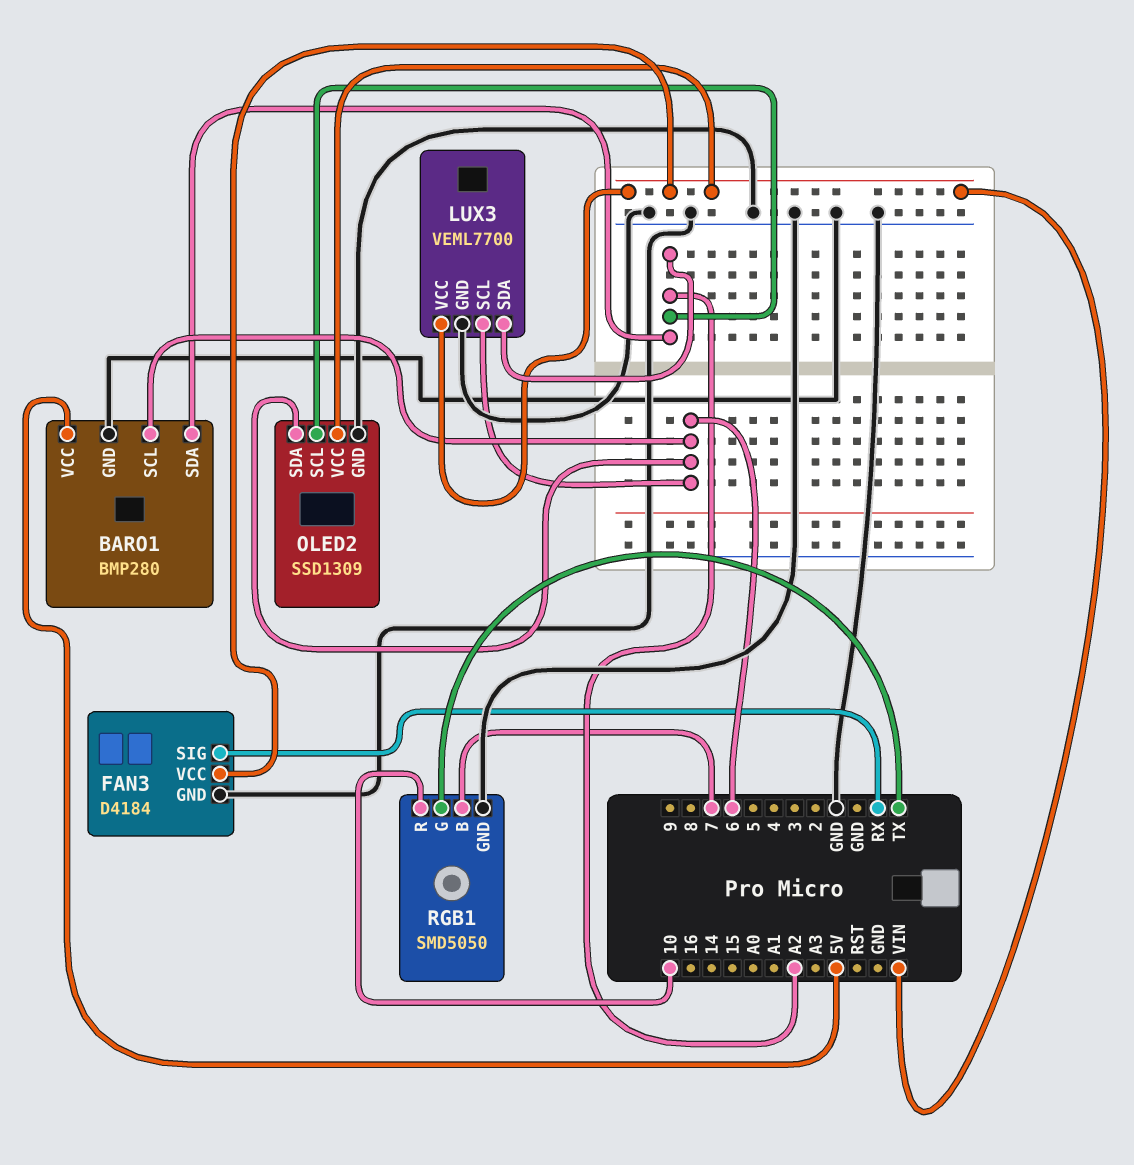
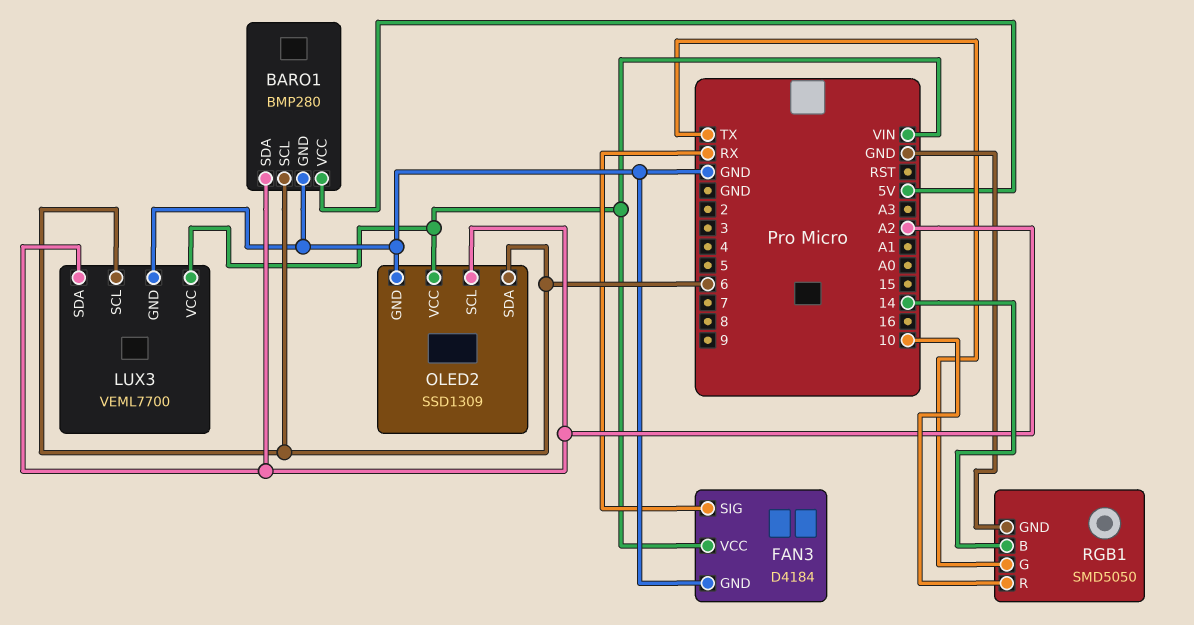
RGB1 pin B: 7 -> 14

